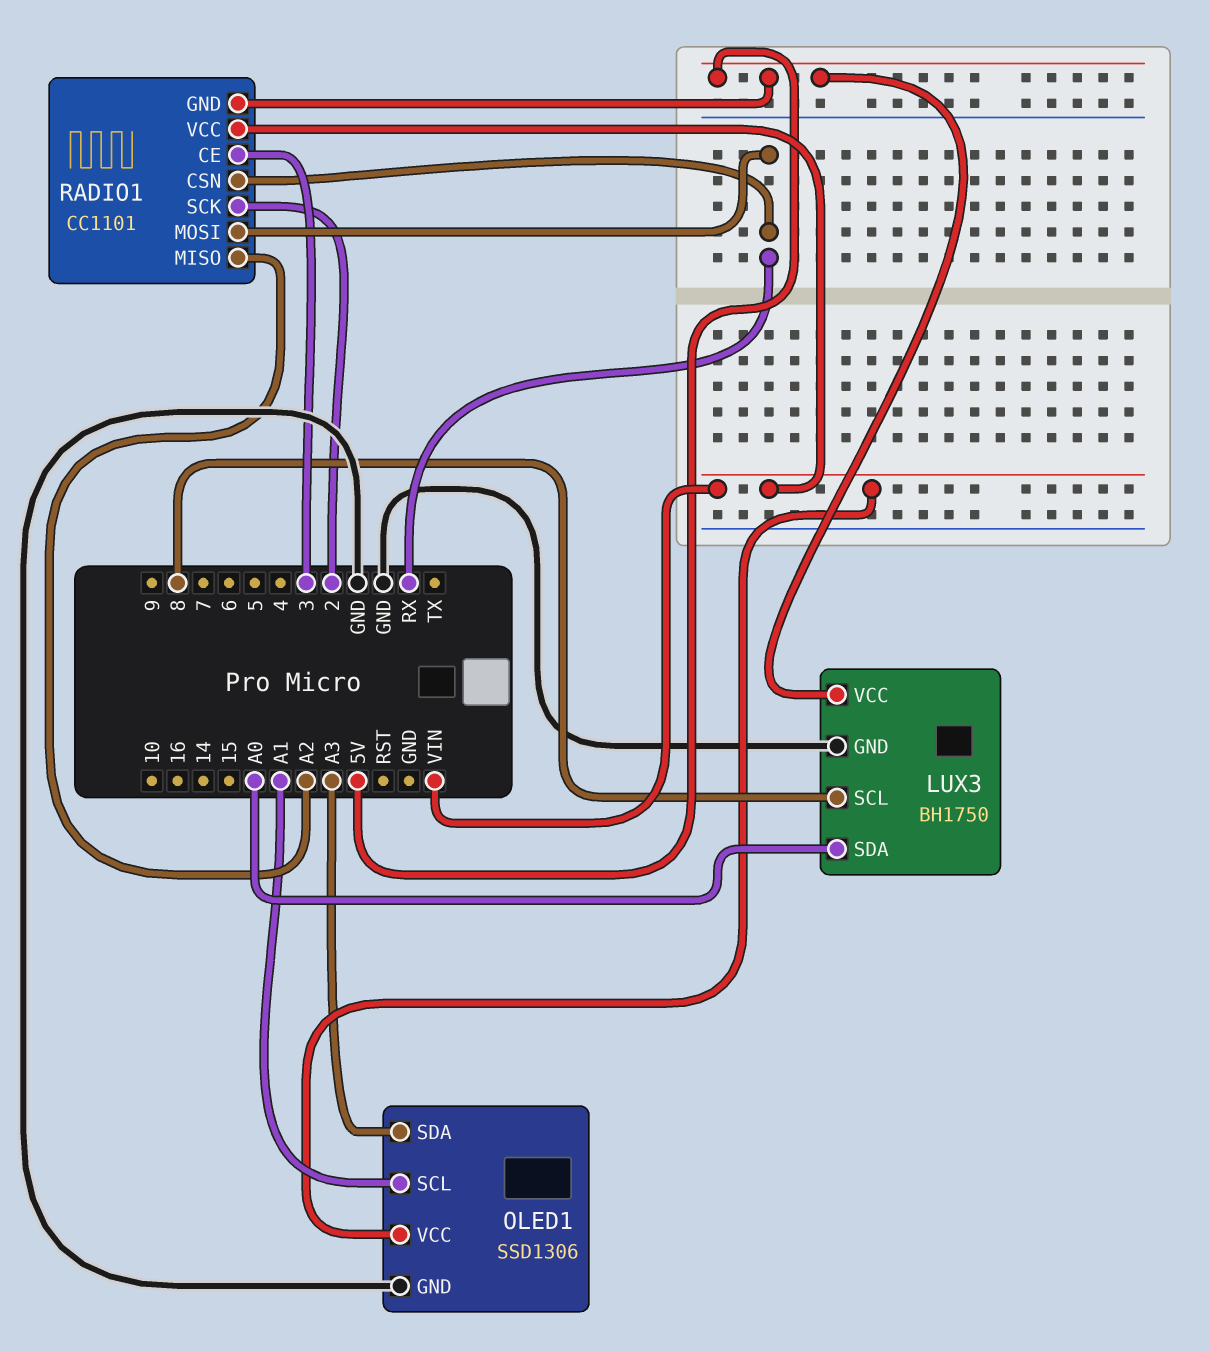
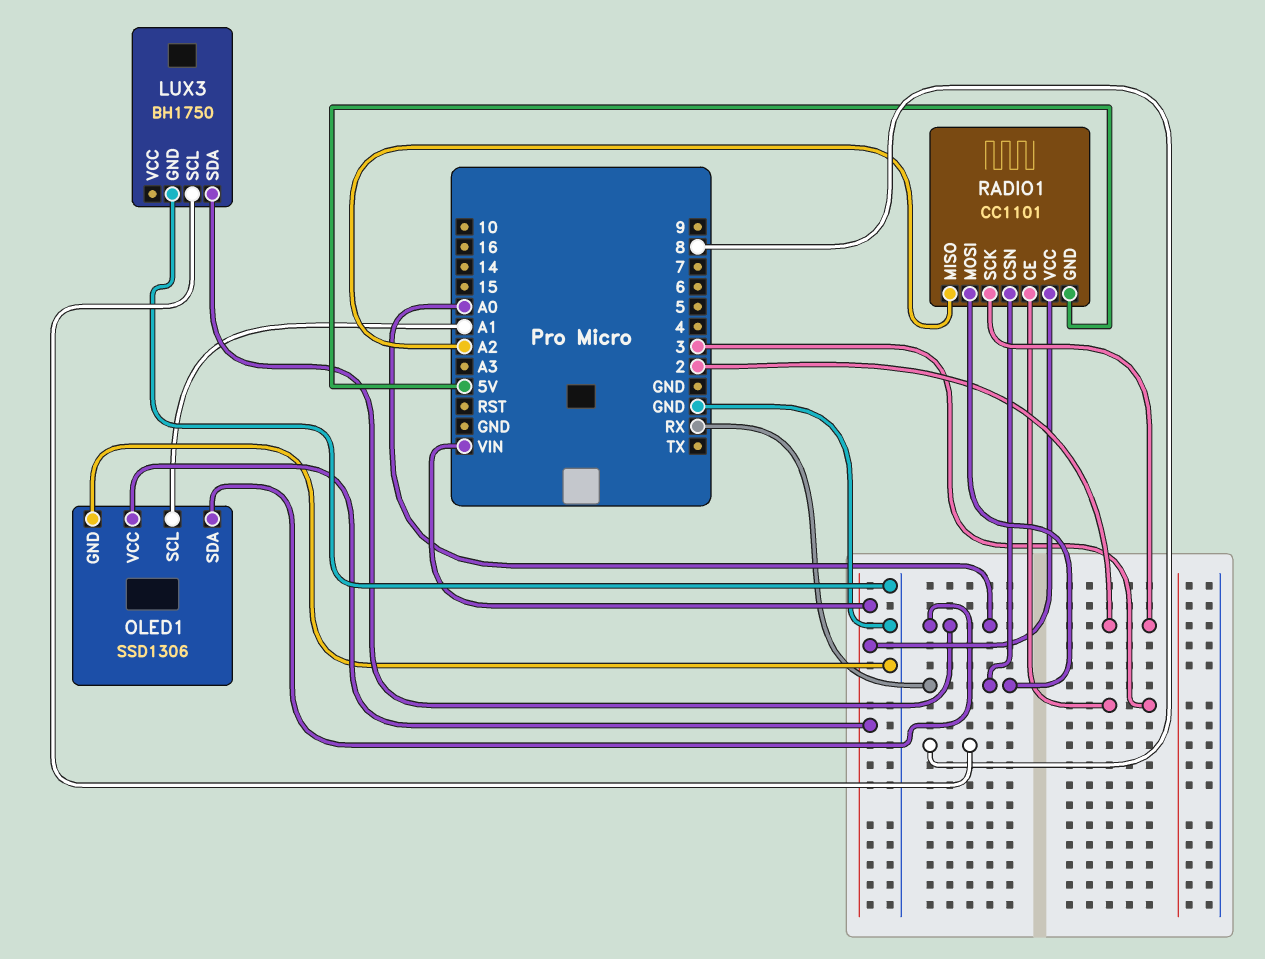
LUX3 pin VCC: 5V -> none
OLED1 pin SDA: A3 -> A0

